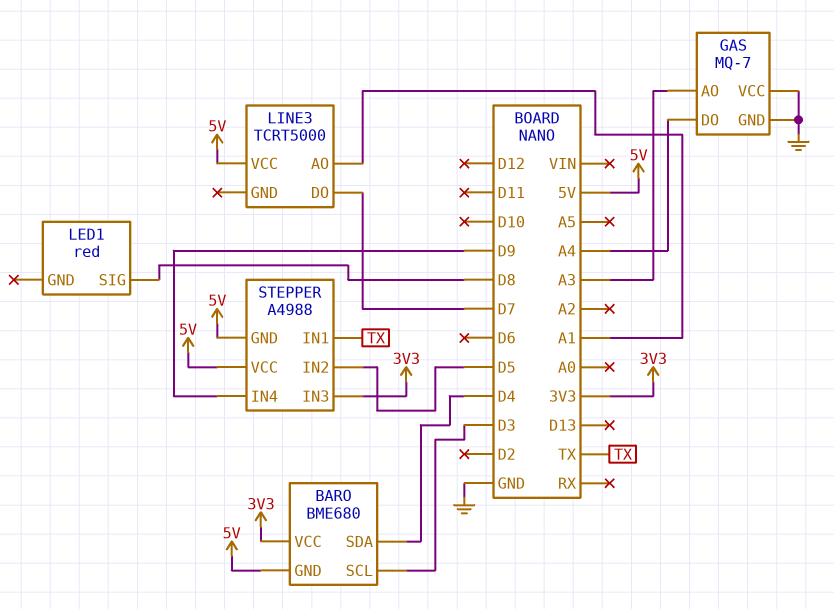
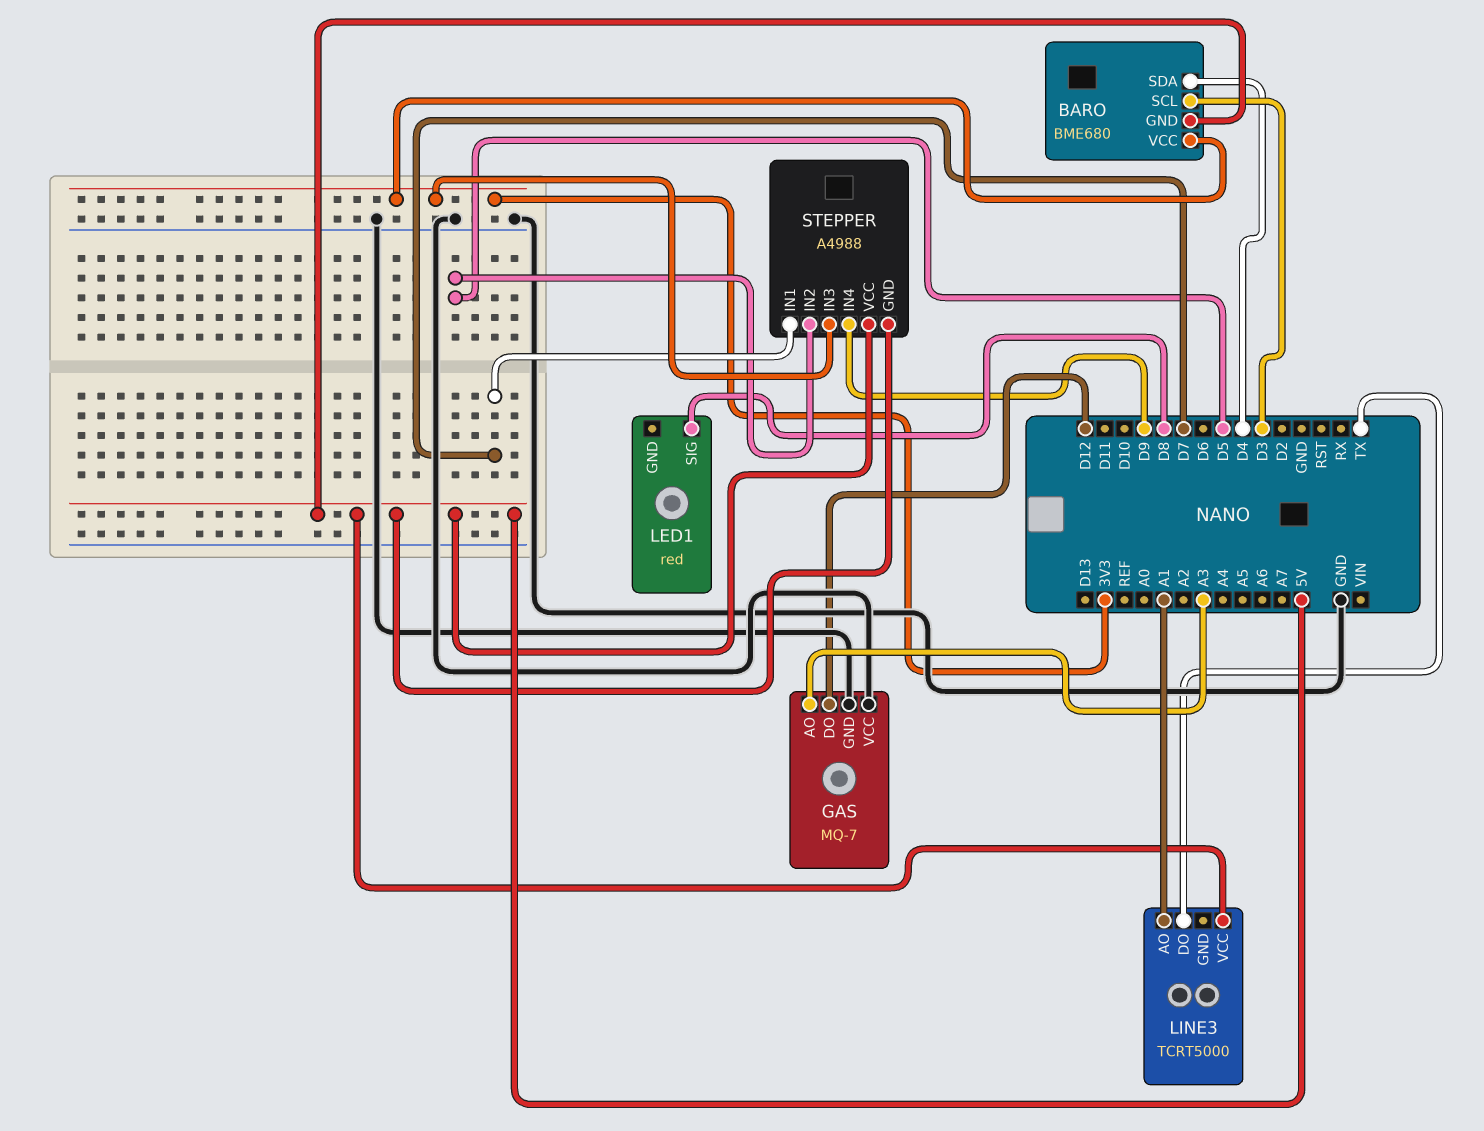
GAS pin DO: A4 -> D12
LINE3 pin DO: D7 -> TX
STEPPER pin IN1: TX -> D7

